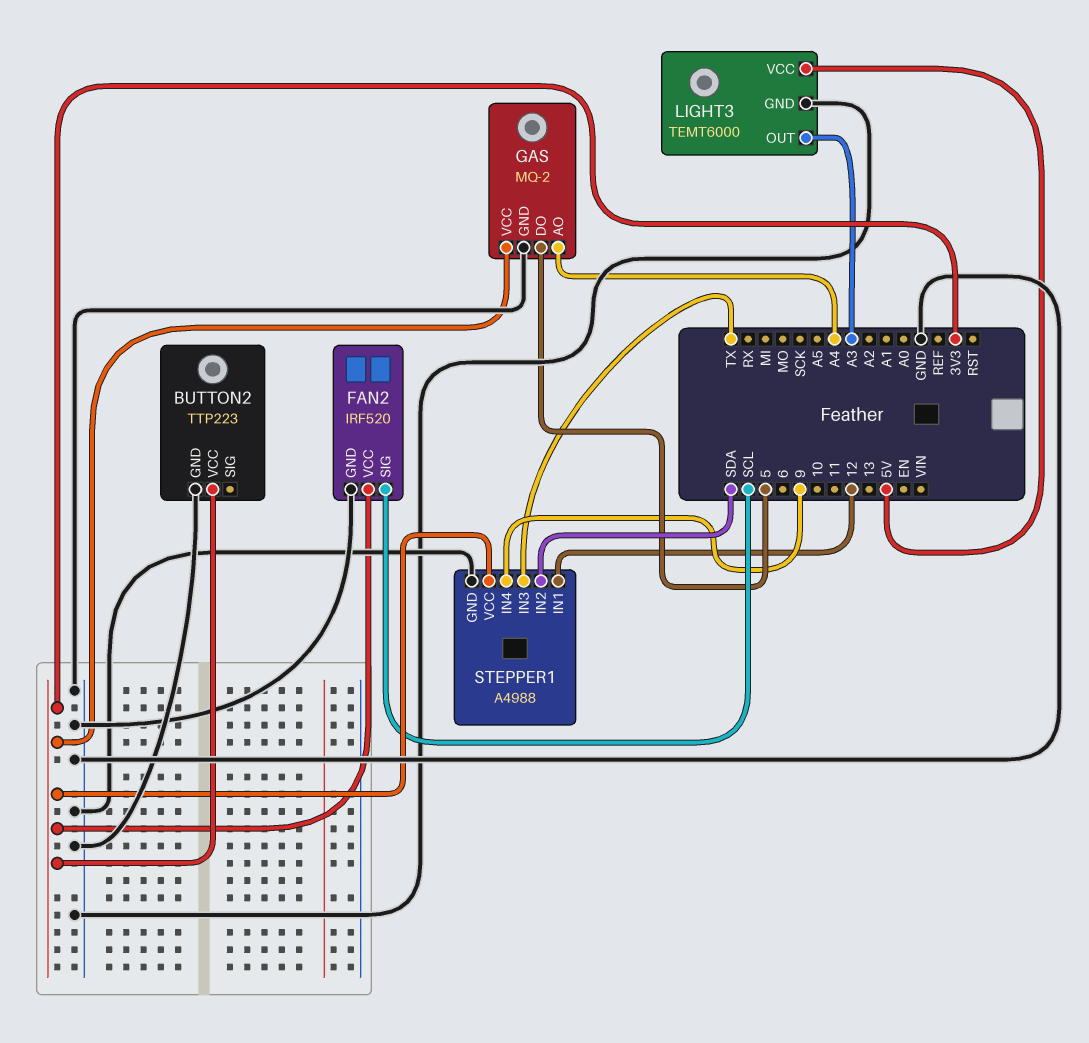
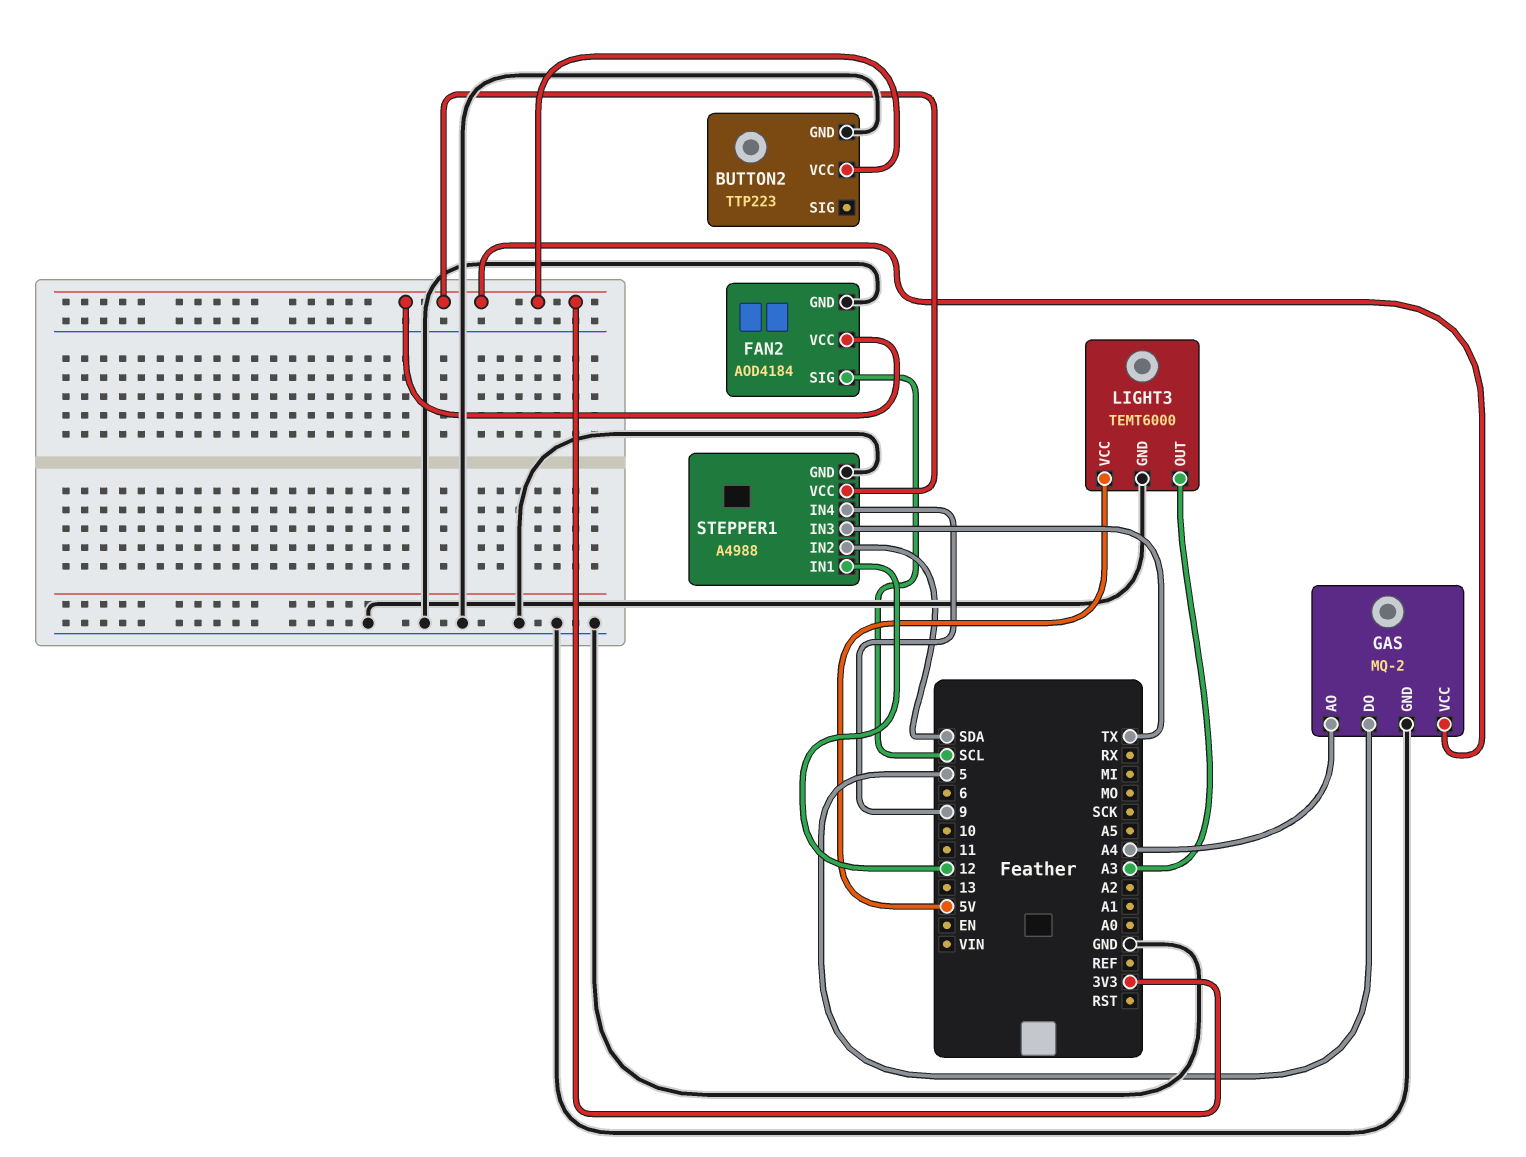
FAN2: IRF520 -> AOD4184

